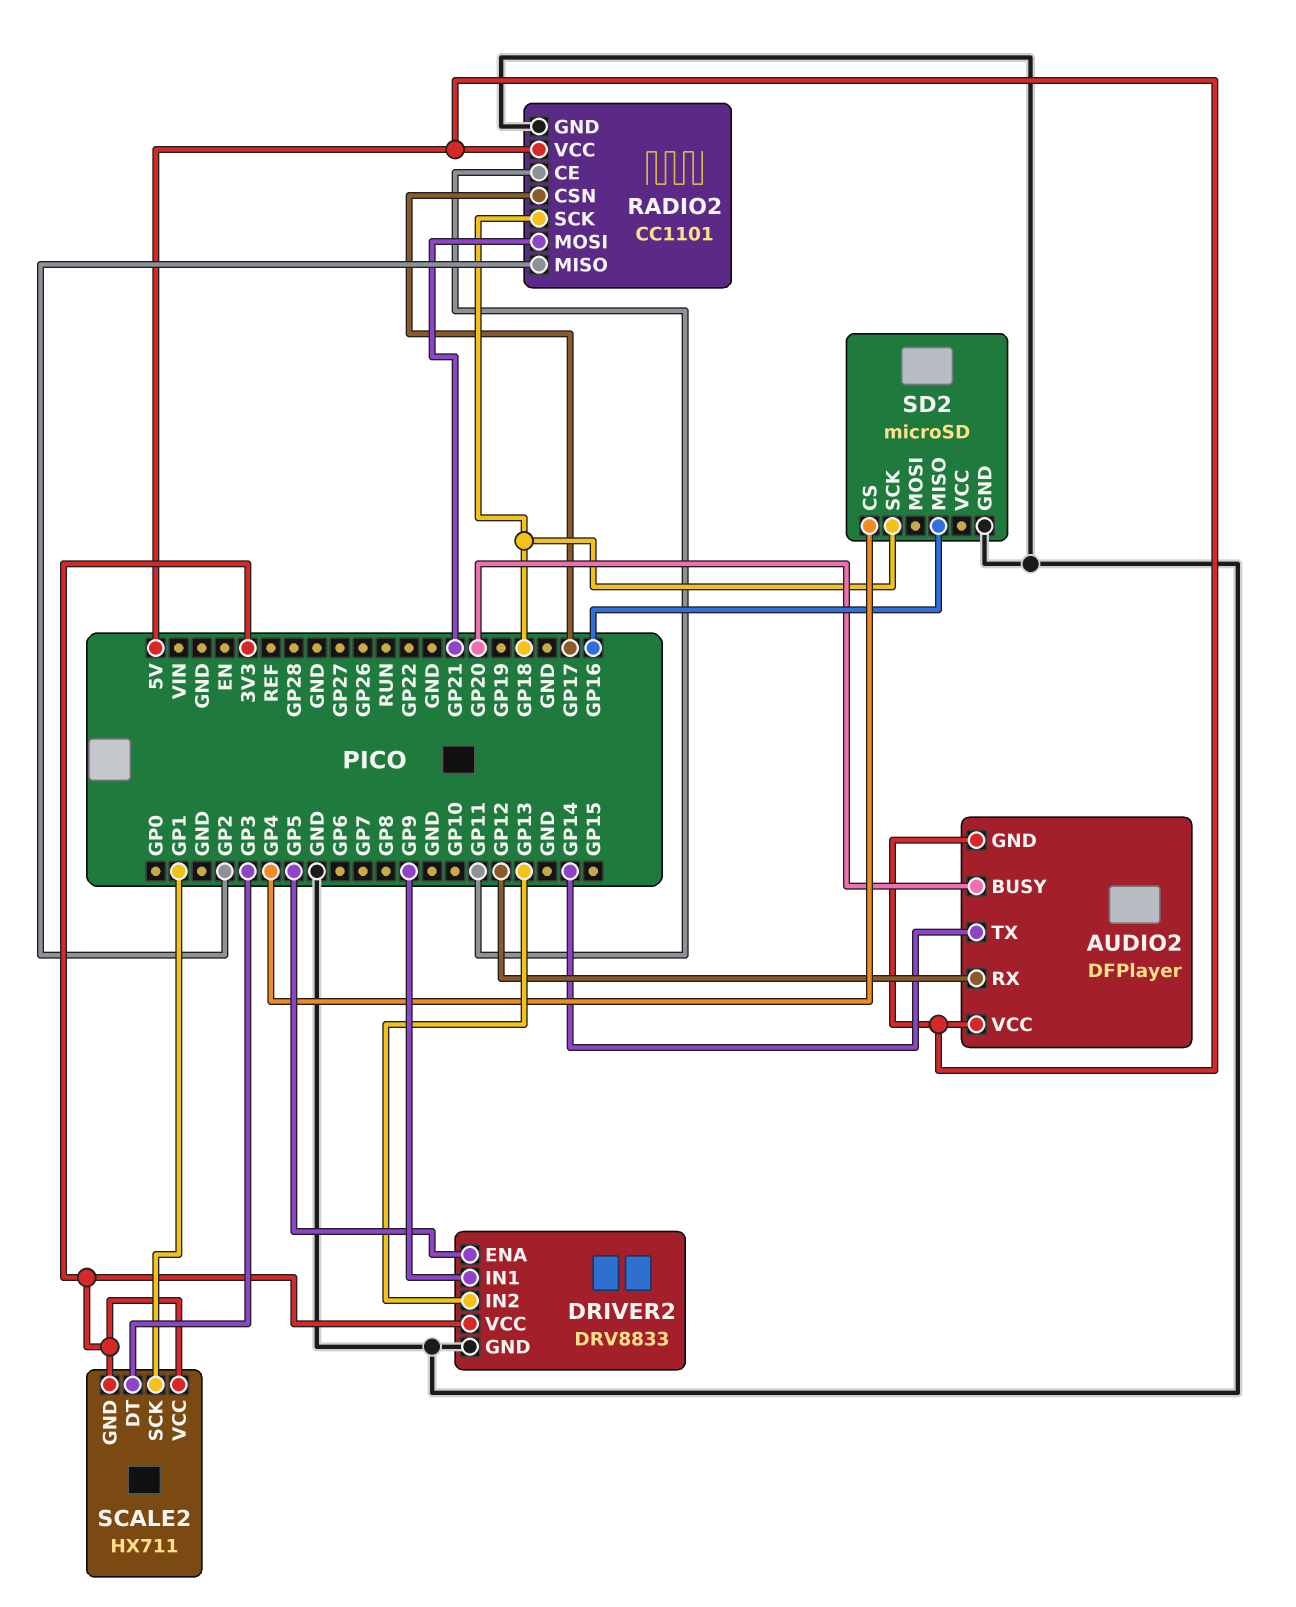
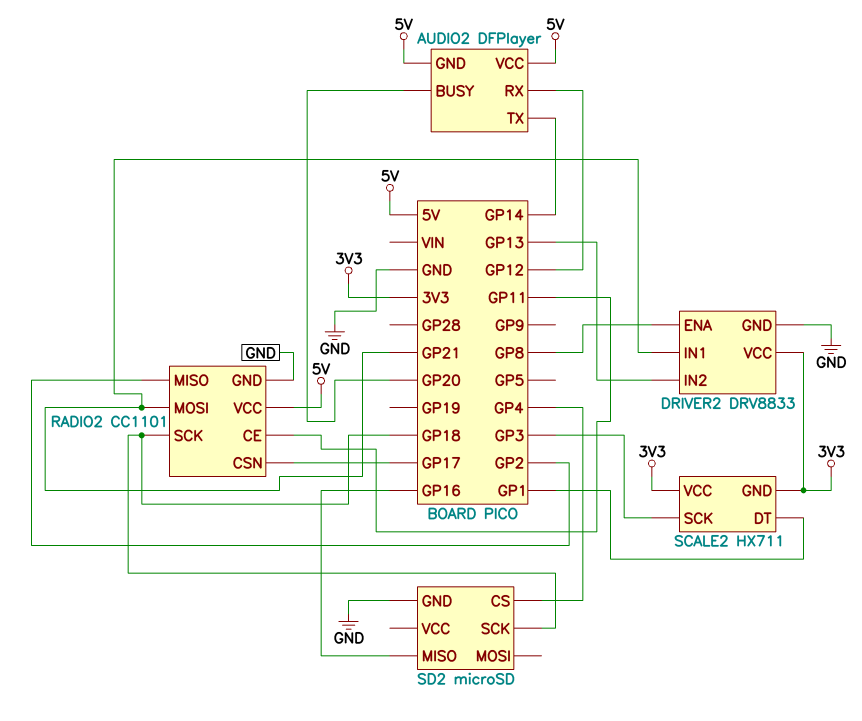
DRIVER2 pin ENA: GP5 -> GP8
DRIVER2 pin IN1: GP9 -> GP21
SCALE2 pin DT: GP3 -> GP1
SCALE2 pin SCK: GP1 -> GP3

